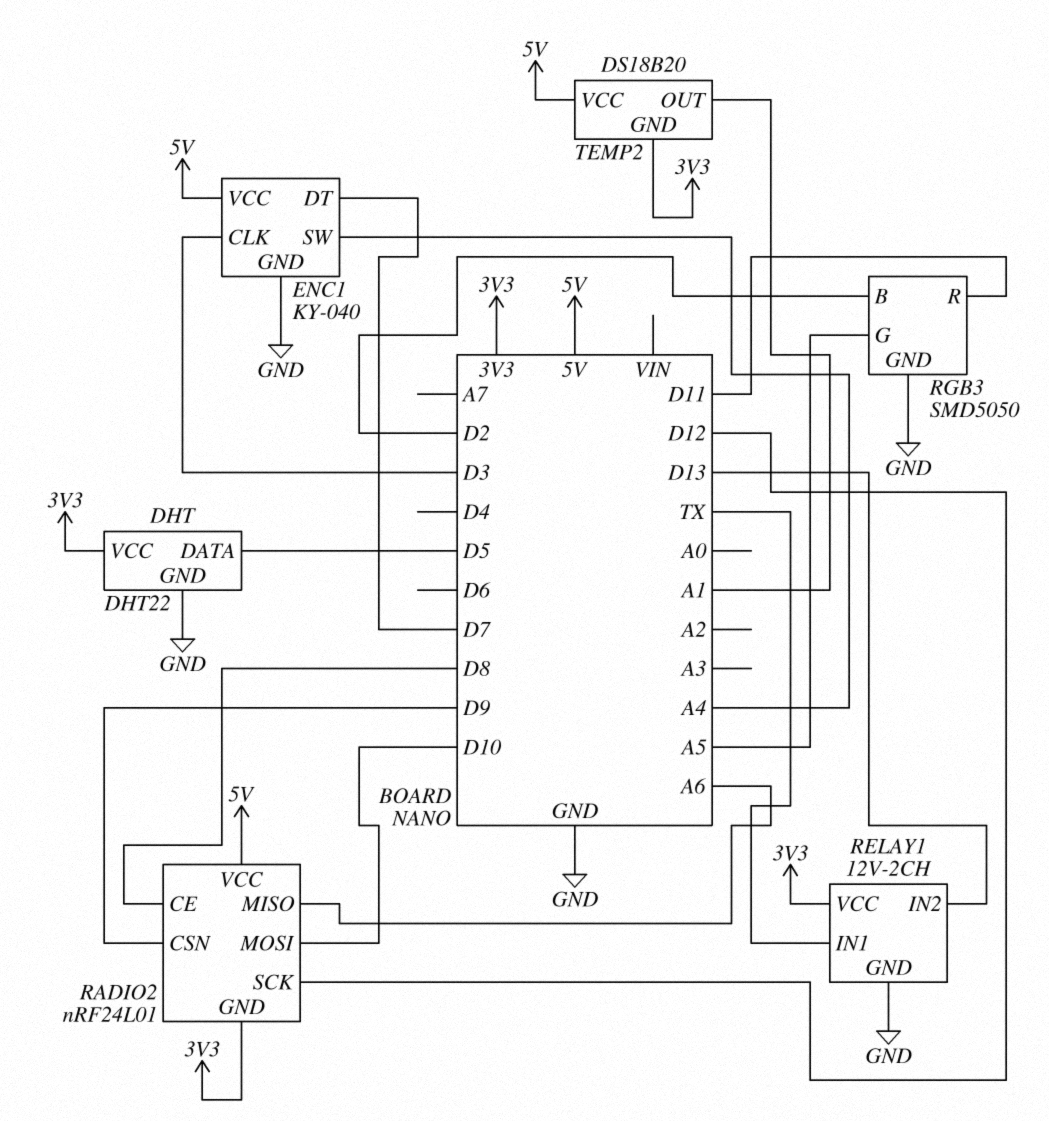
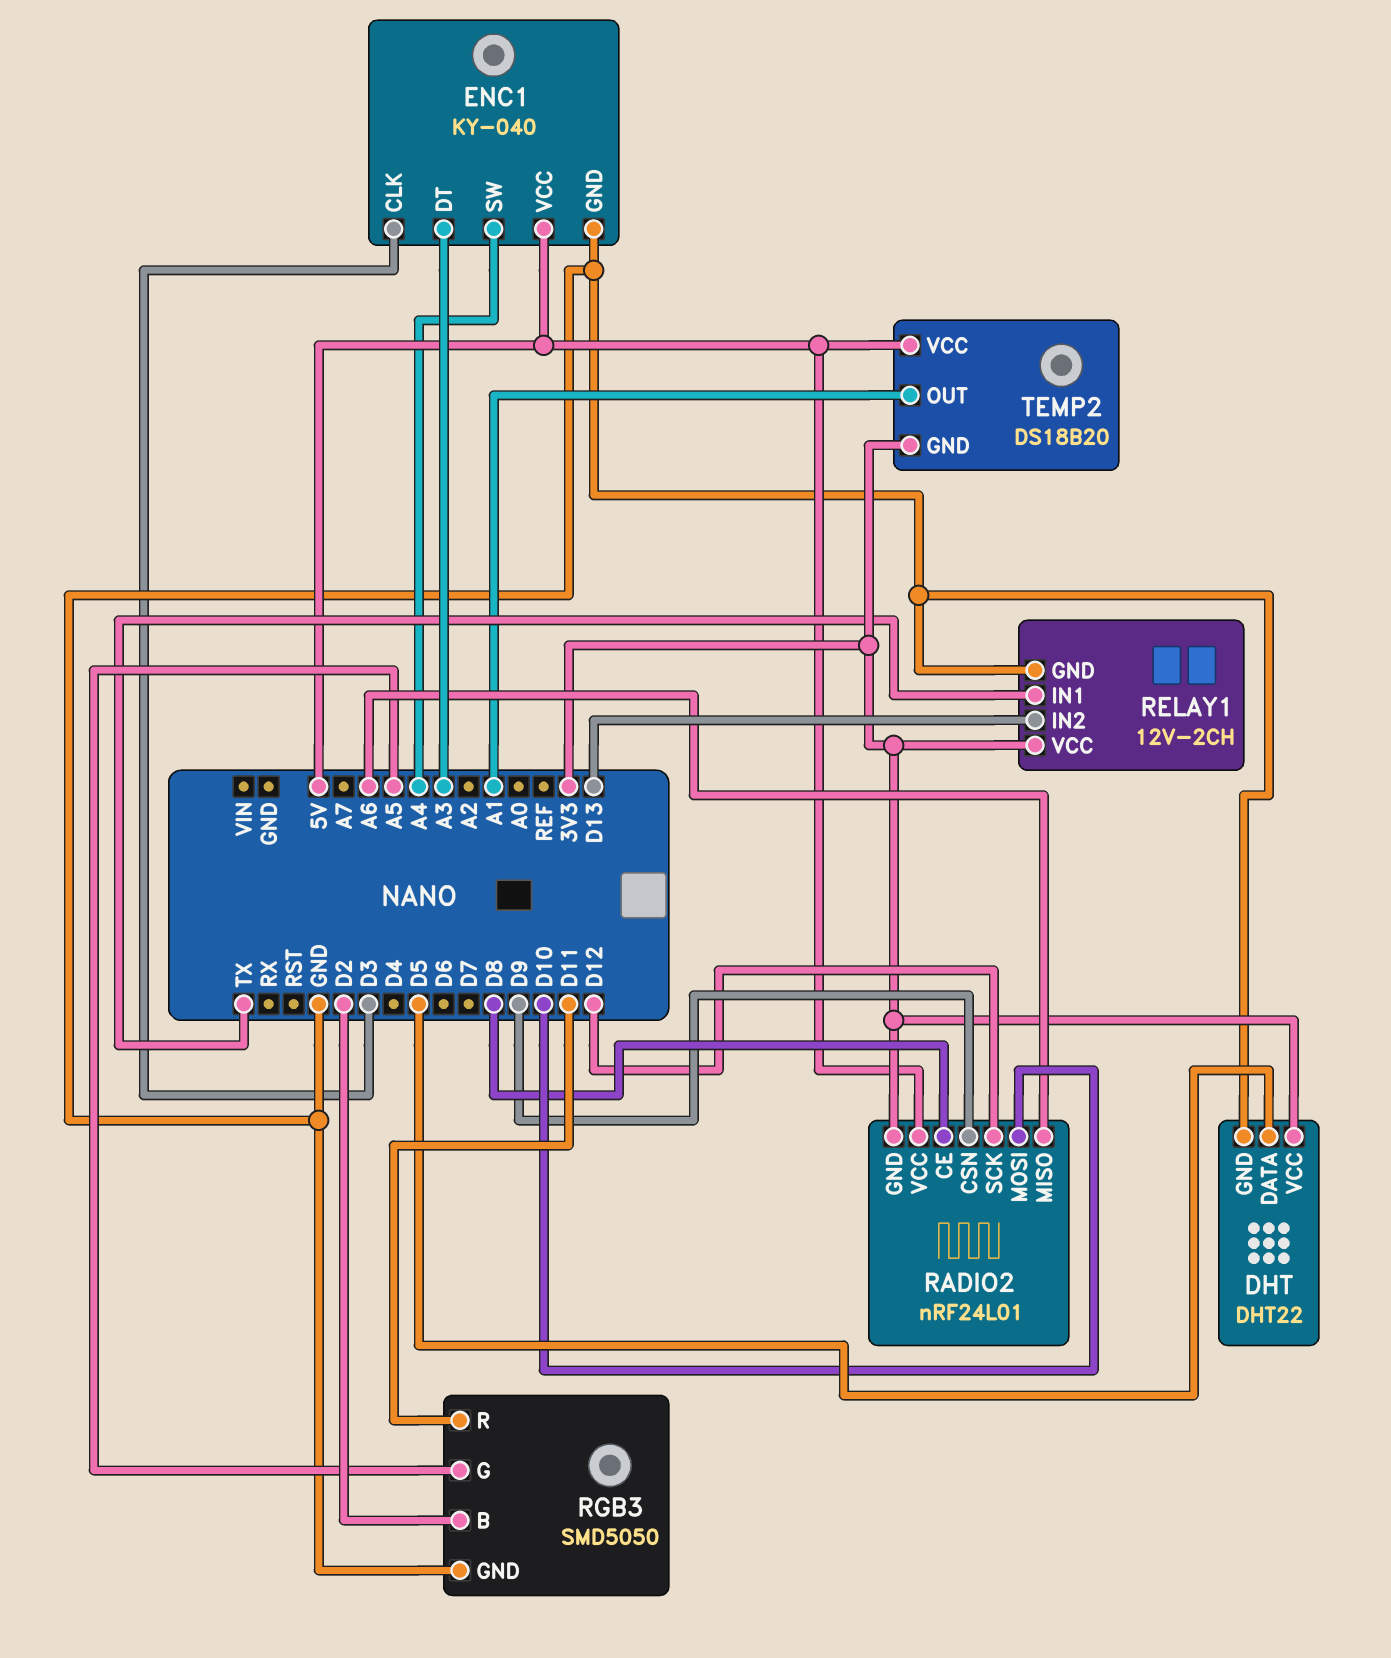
ENC1 pin DT: D7 -> A3

